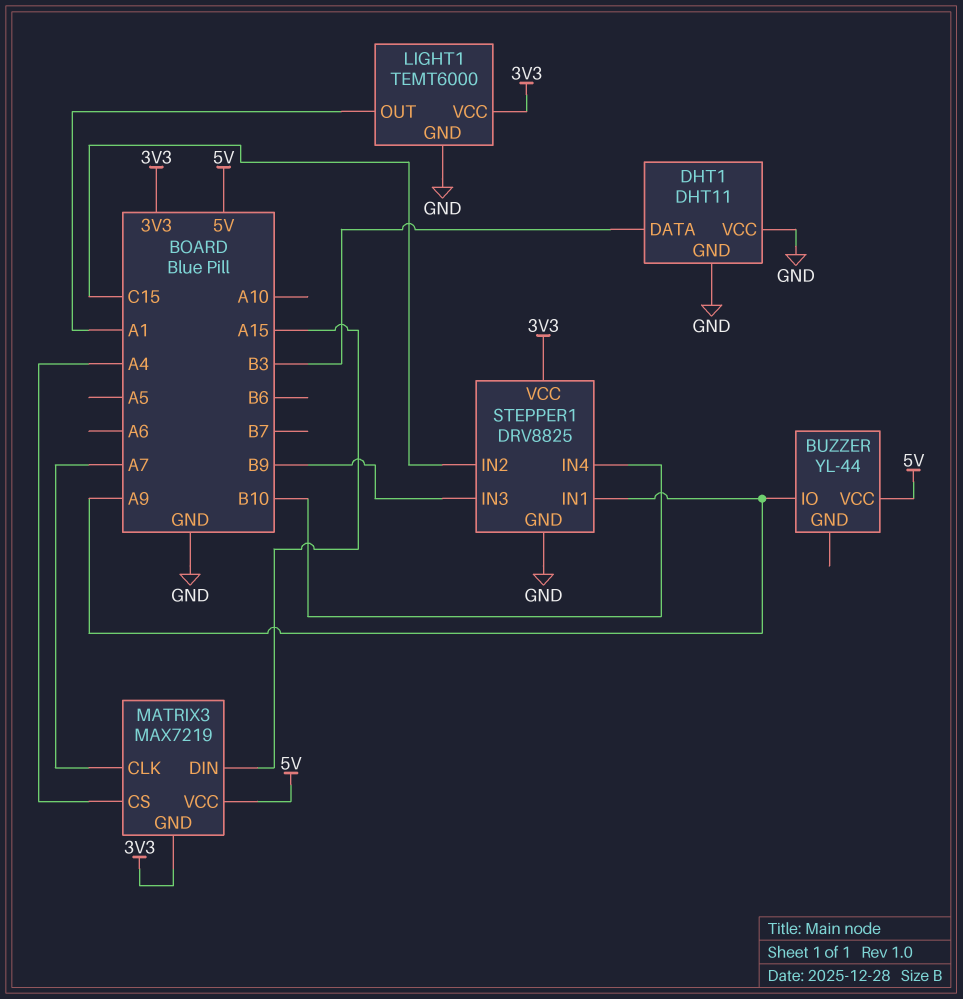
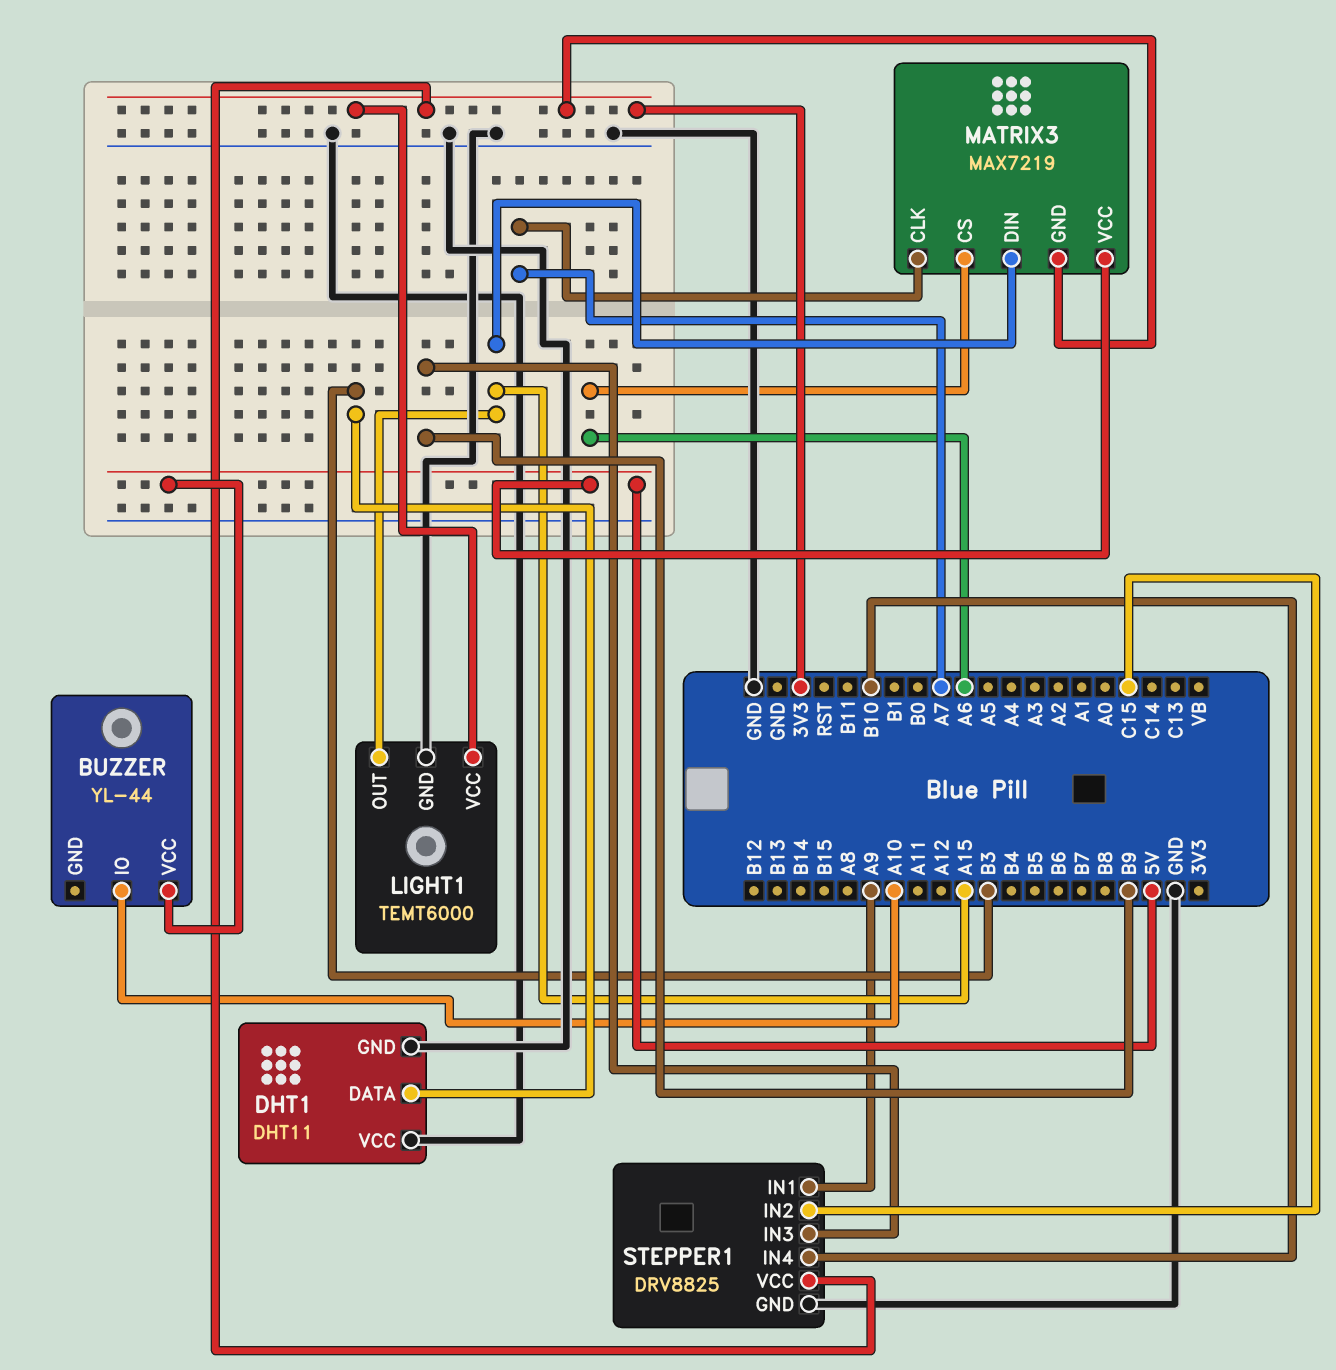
BUZZER pin IO: A9 -> A10
LIGHT1 pin OUT: A1 -> A15
MATRIX3 pin CS: A4 -> A6

